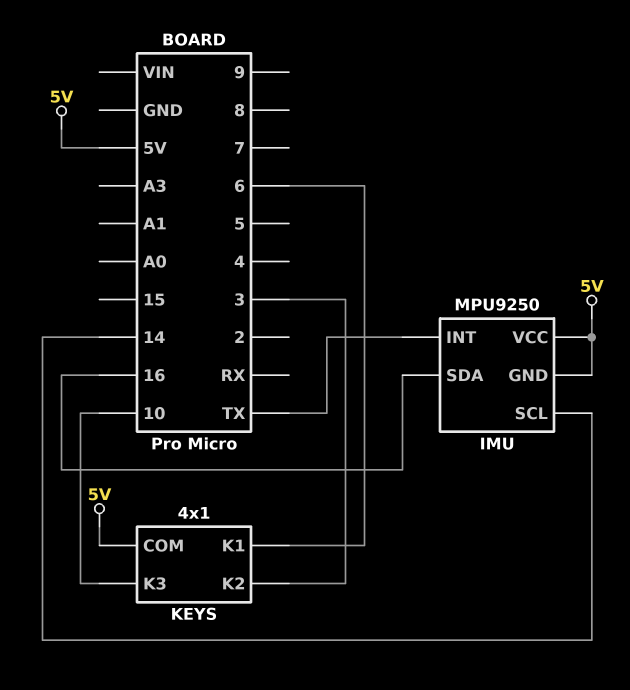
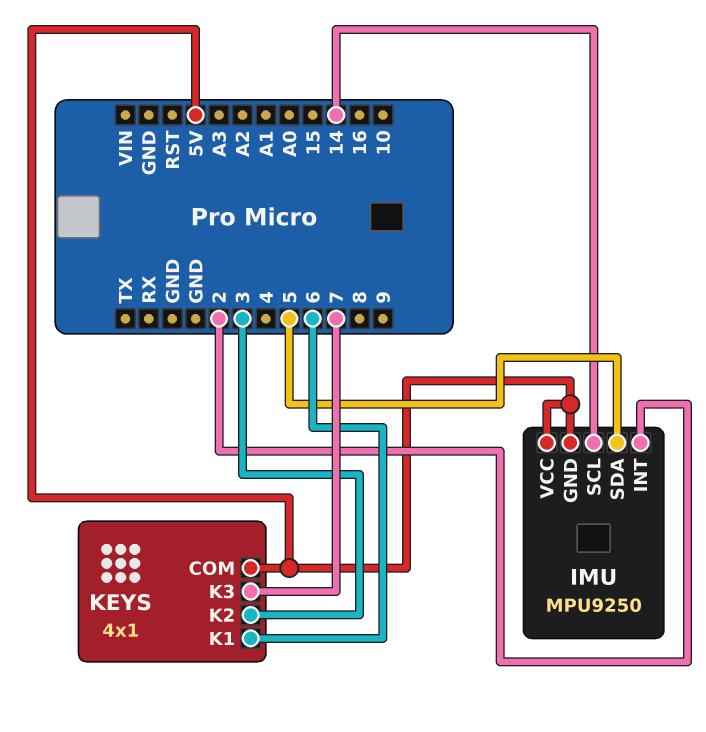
IMU pin INT: TX -> 2
IMU pin SDA: 16 -> 5
KEYS pin K3: 10 -> 7

